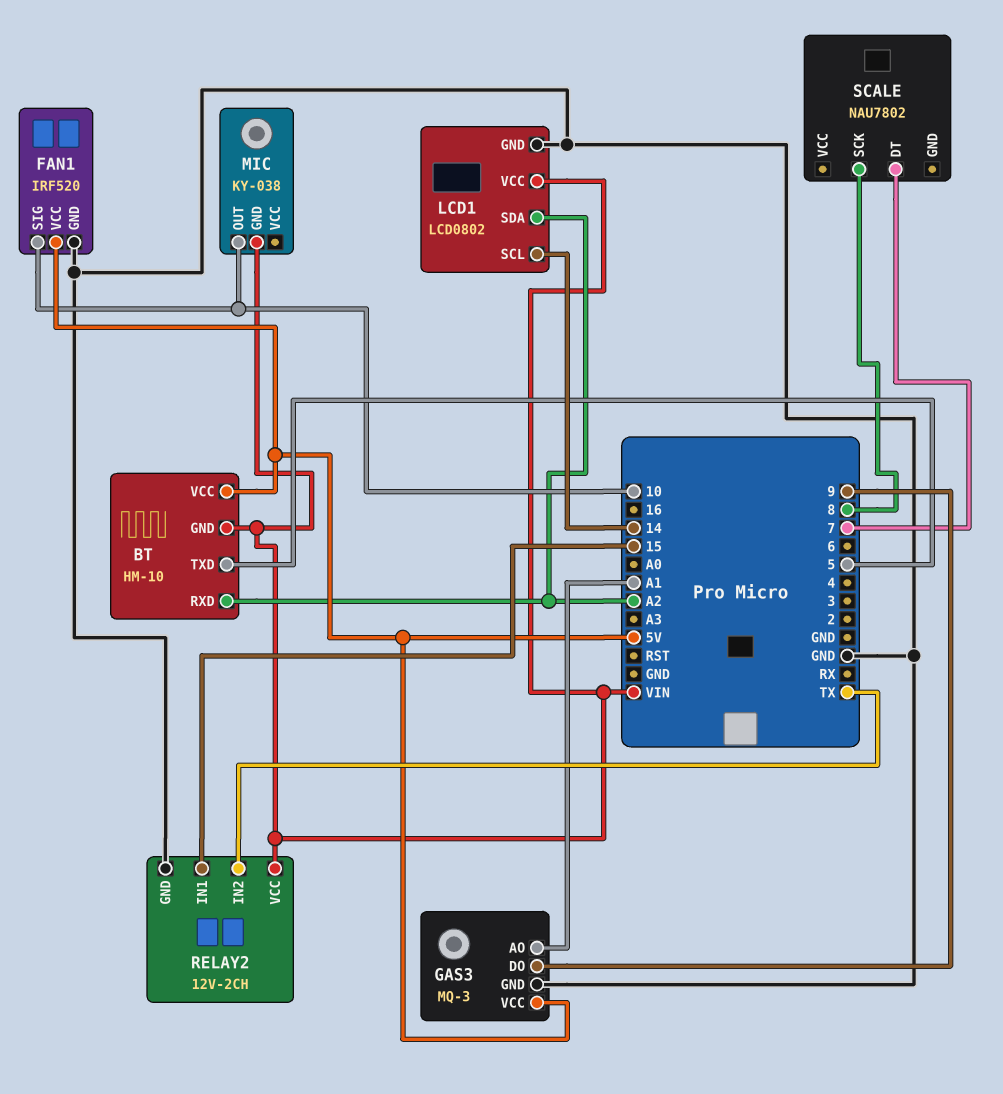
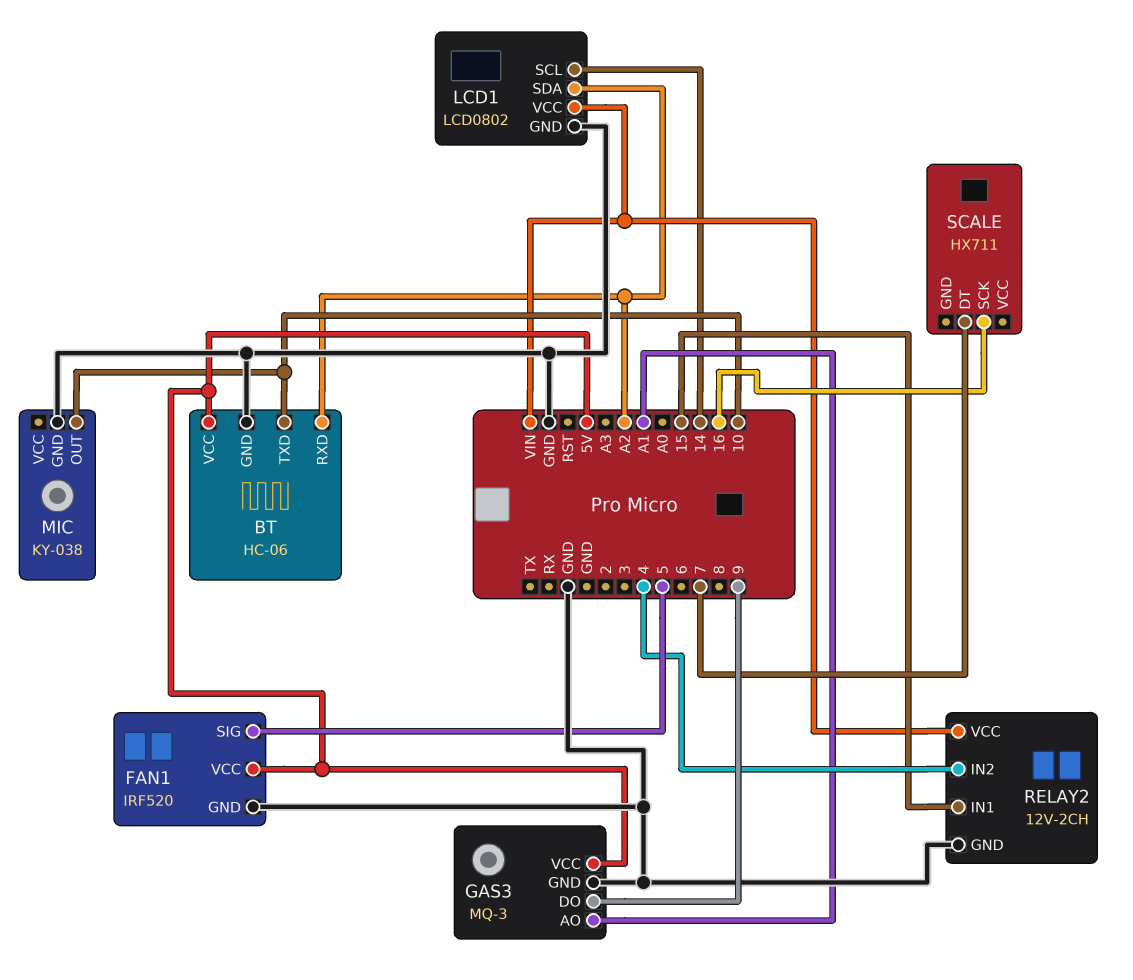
BT: HM-10 -> HC-06
BT pin GND: VIN -> GND
BT pin TXD: 5 -> 10
FAN1 pin SIG: 10 -> 5
MIC pin GND: VIN -> GND
RELAY2 pin IN2: TX -> 4
SCALE: NAU7802 -> HX711
SCALE pin SCK: 8 -> 16

